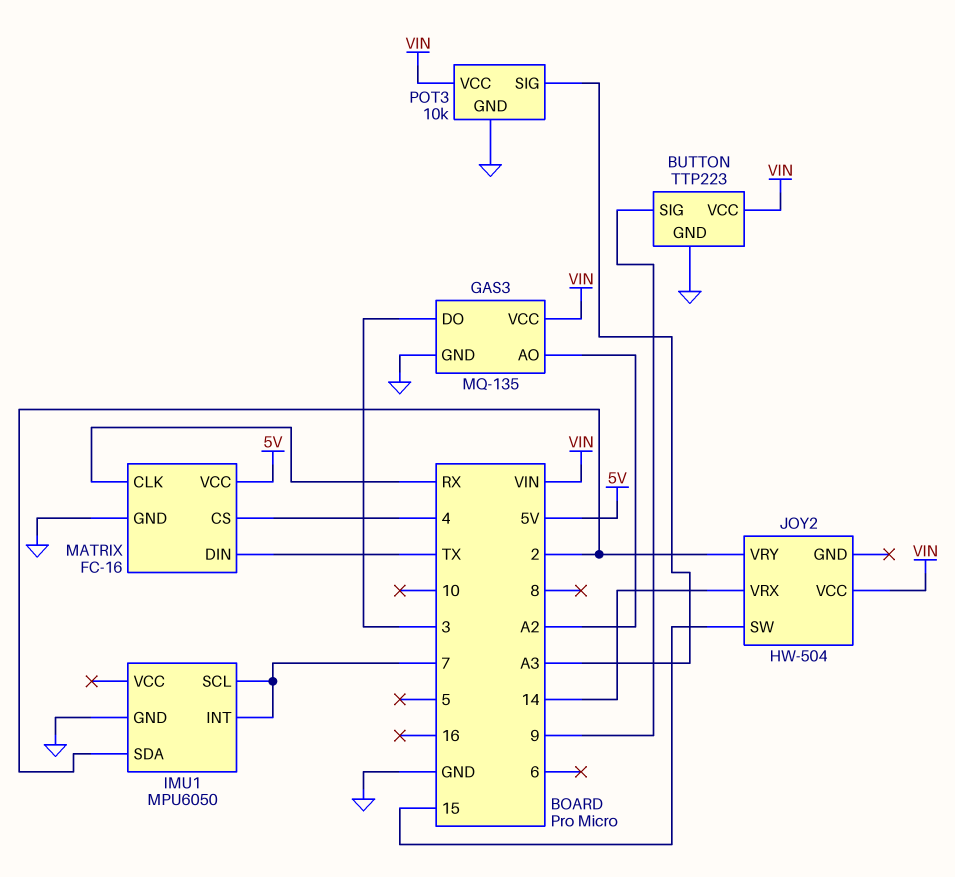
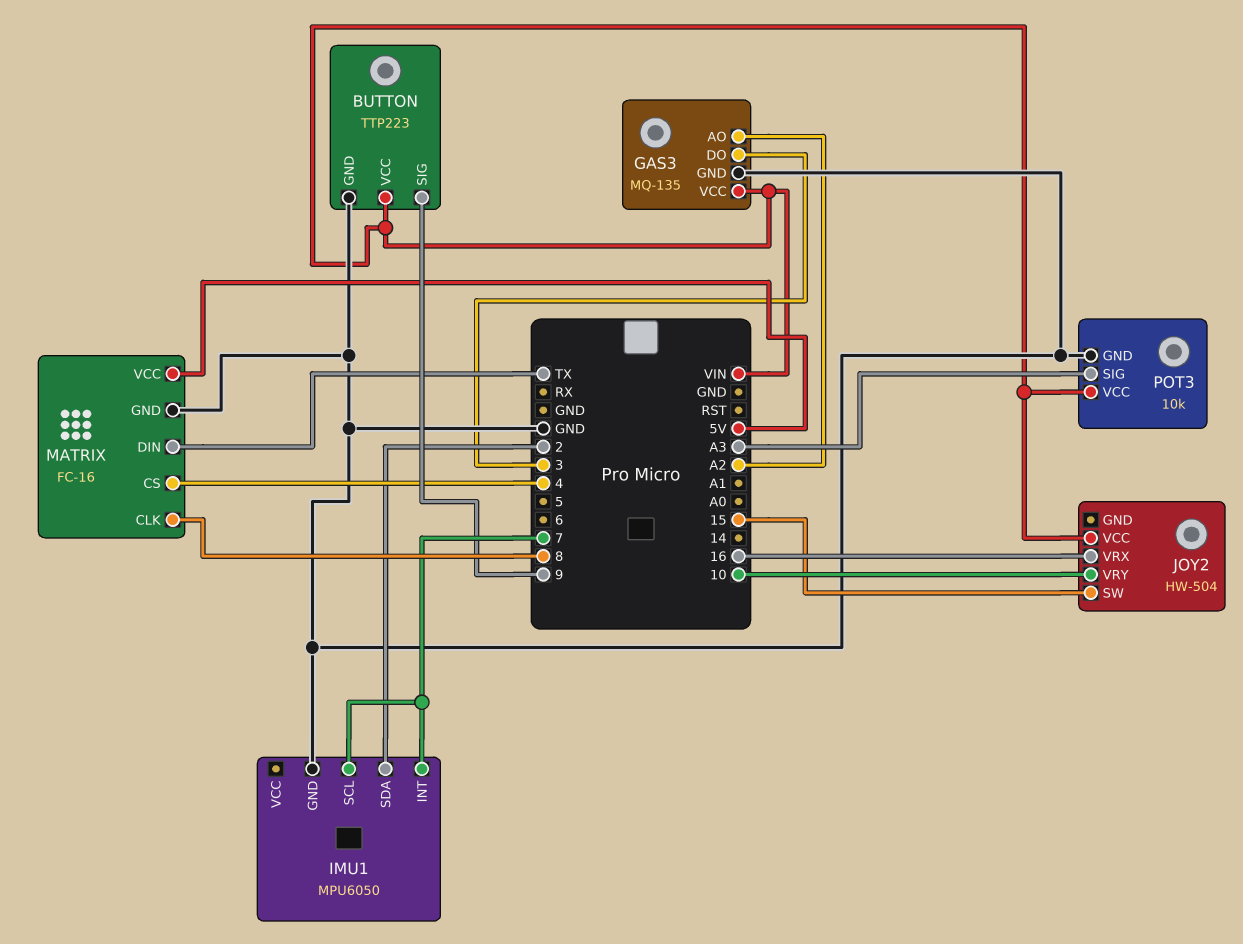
JOY2 pin VRX: 14 -> 16
JOY2 pin VRY: 2 -> 10
MATRIX pin CLK: RX -> 8

